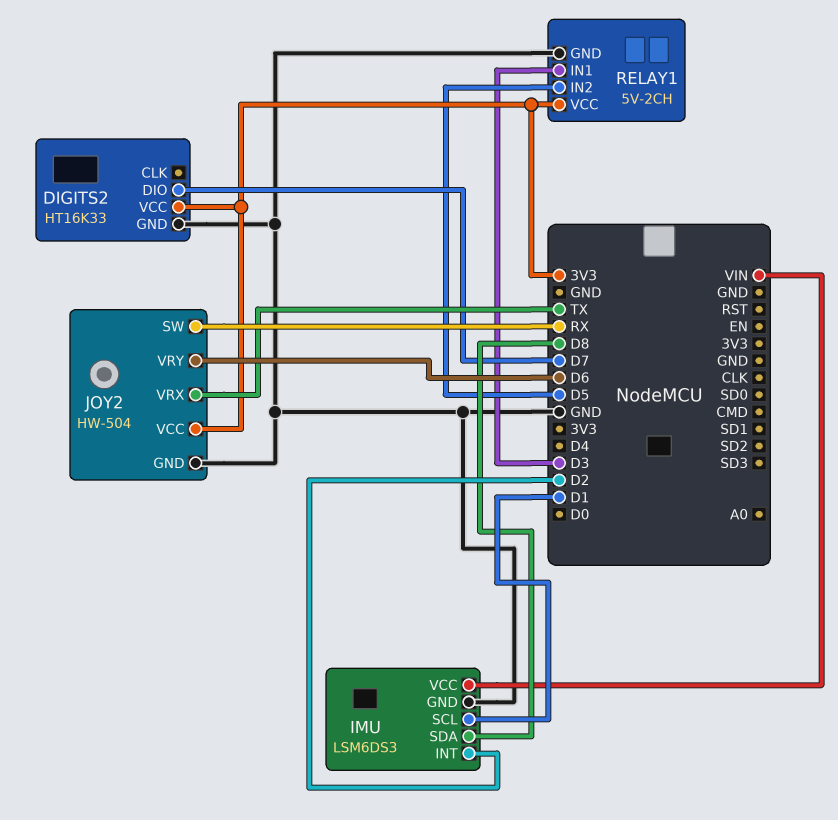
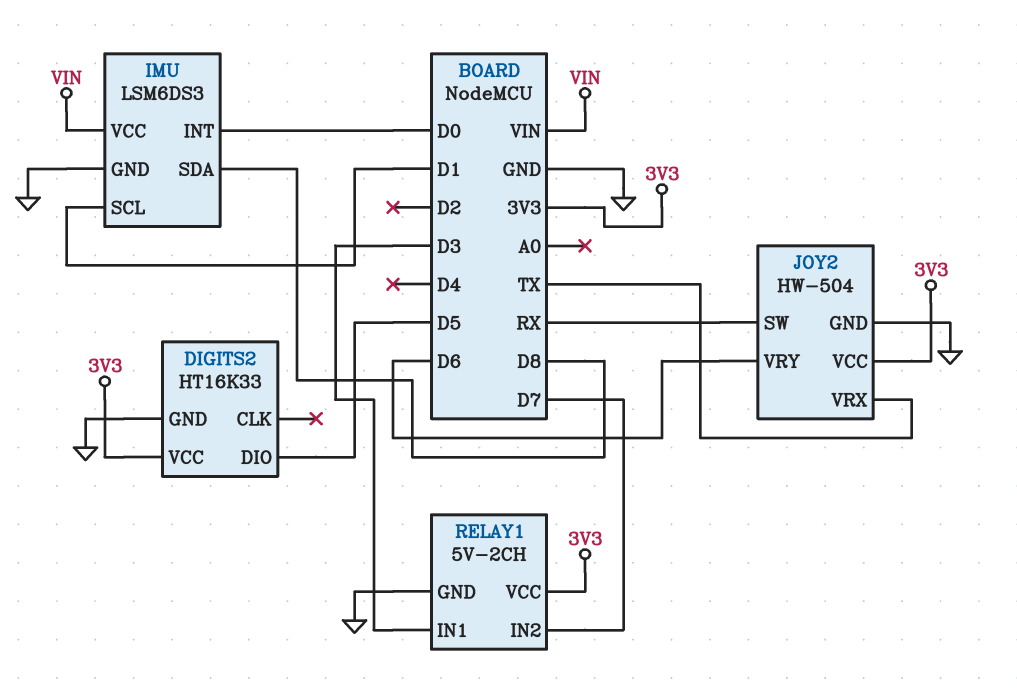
DIGITS2 pin DIO: D7 -> D5
IMU pin INT: D2 -> D0
RELAY1 pin IN2: D5 -> D7

